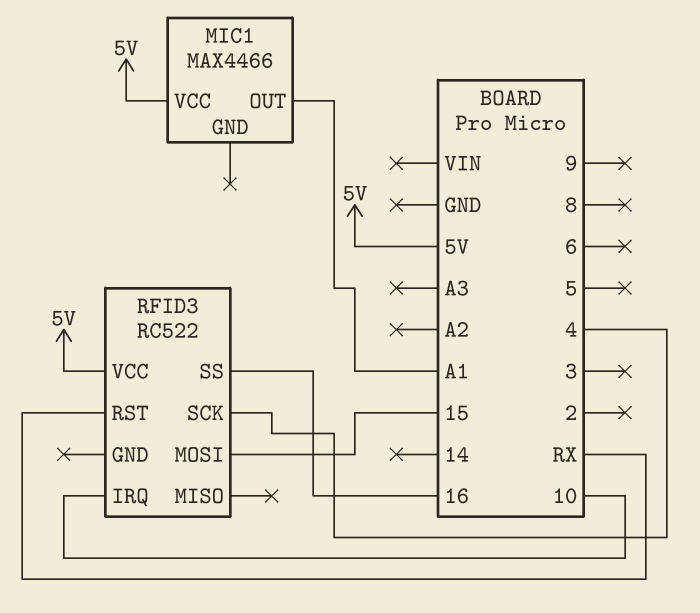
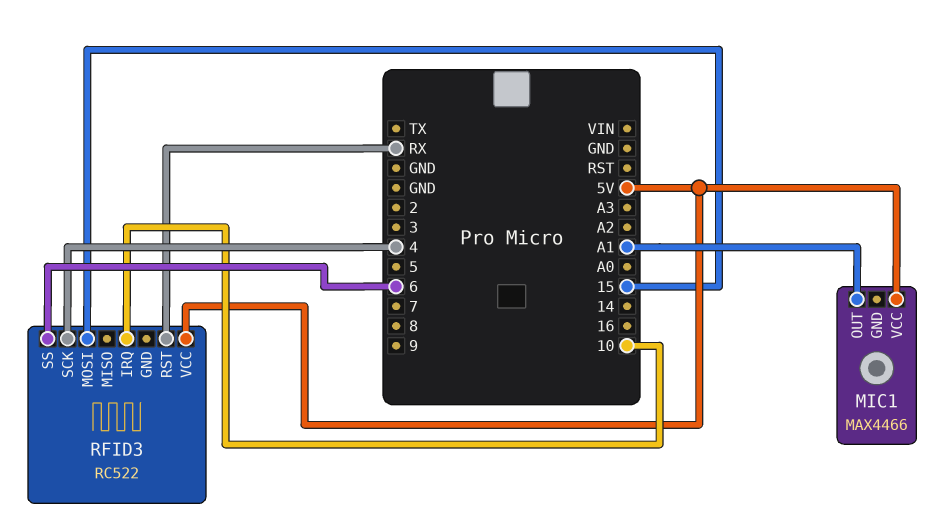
RFID3 pin SS: 16 -> 6

